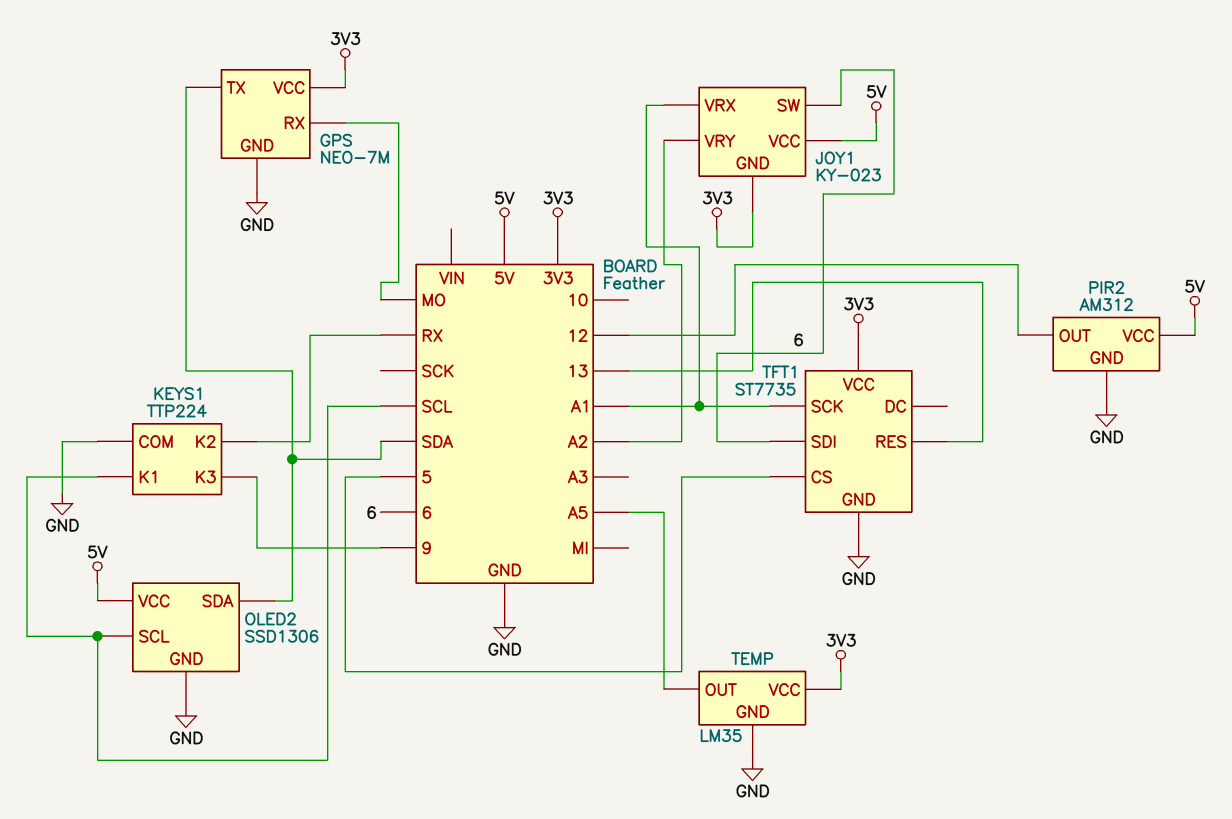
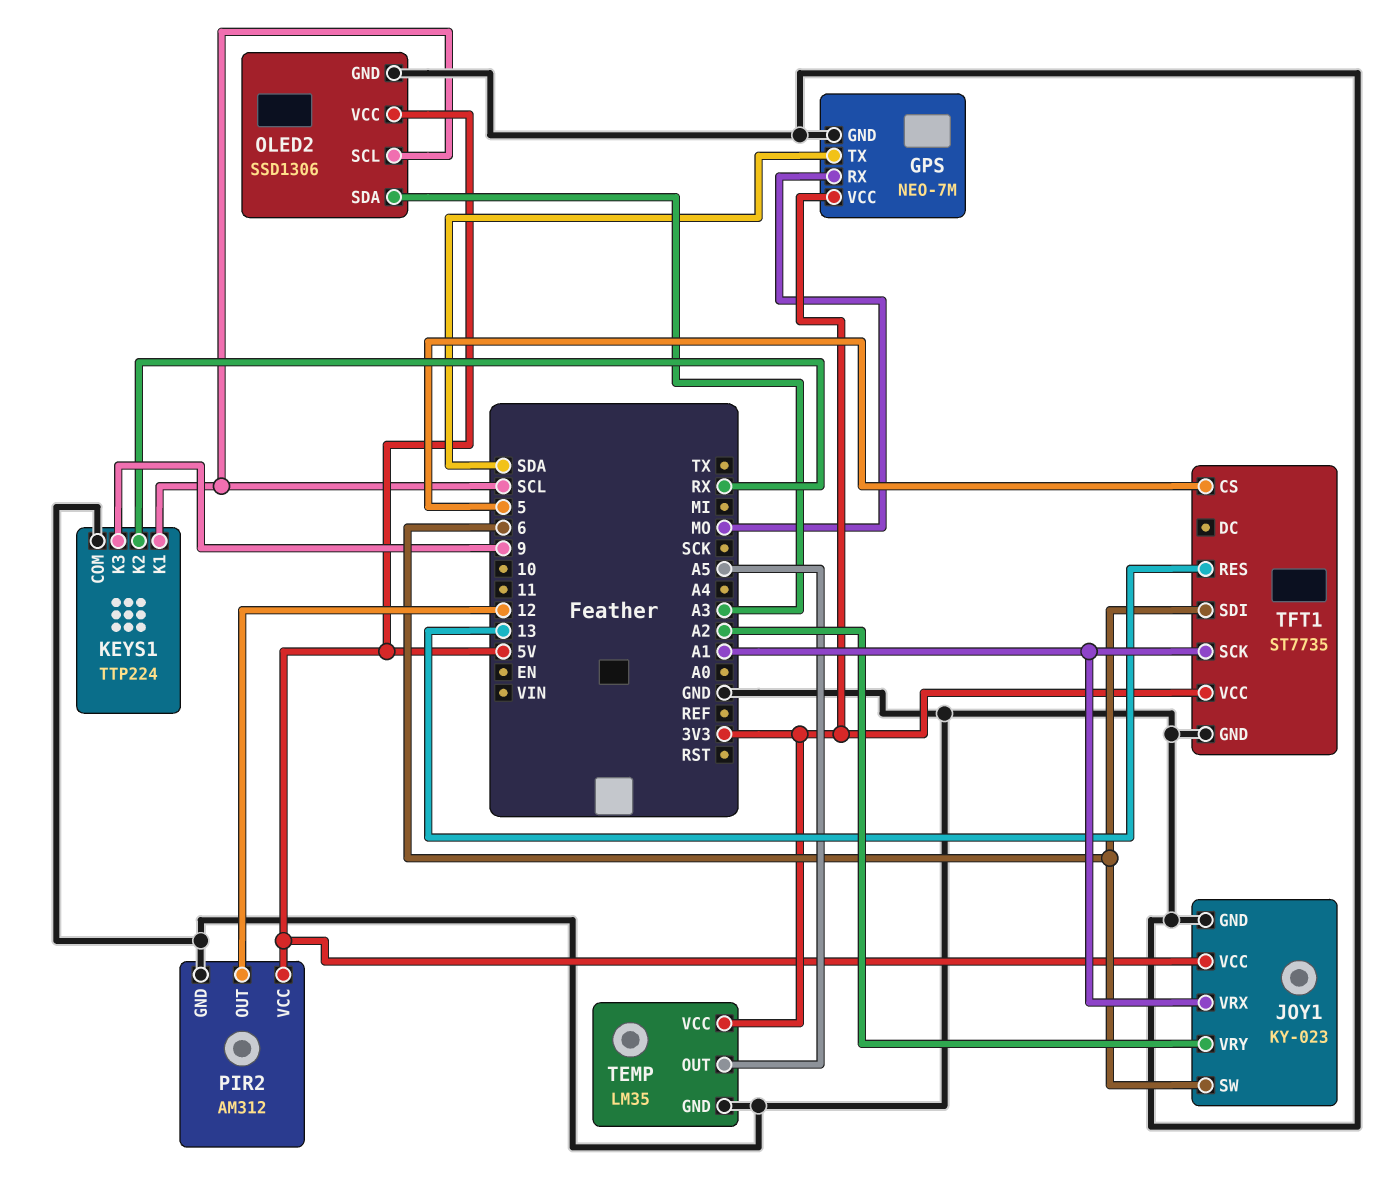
JOY1 pin GND: 3V3 -> GND
OLED2 pin SDA: SDA -> A3

